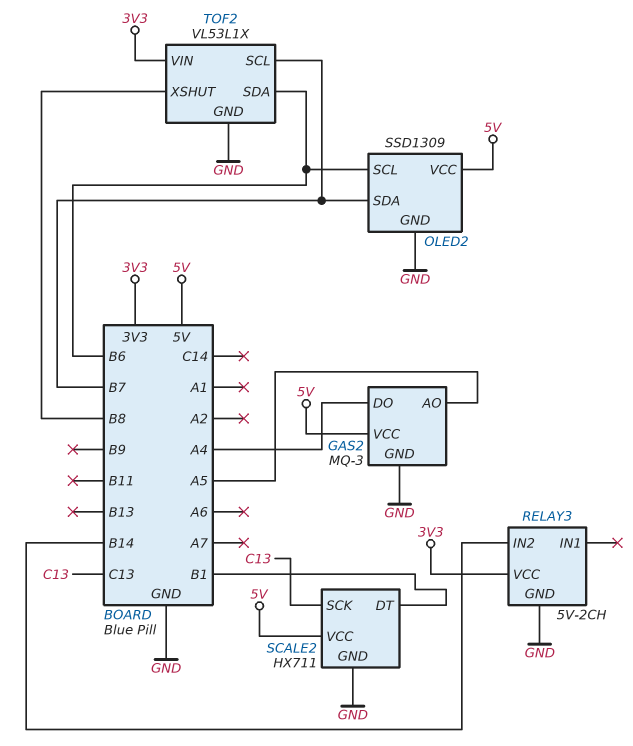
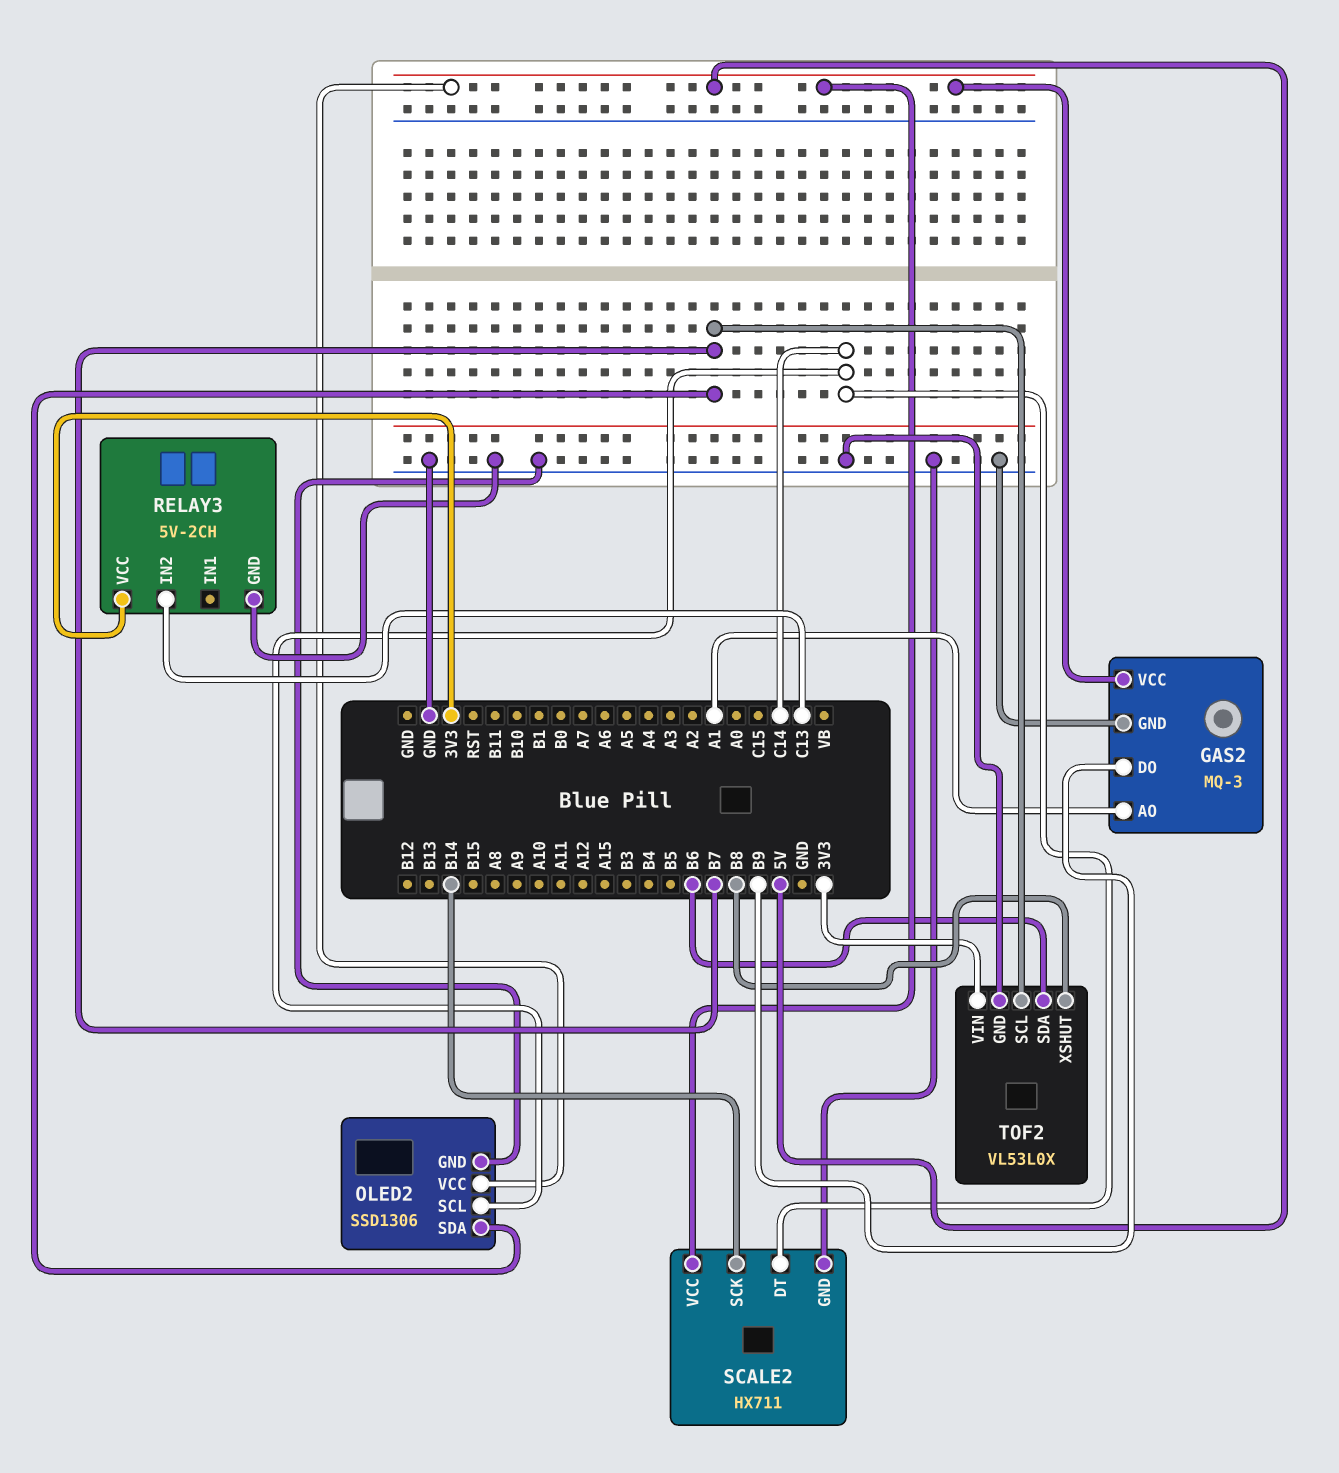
GAS2 pin AO: A5 -> A1
GAS2 pin DO: A4 -> B9
OLED2: SSD1309 -> SSD1306
OLED2 pin SCL: B6 -> C14
RELAY3 pin IN2: B14 -> C13
SCALE2 pin DT: B1 -> C14
SCALE2 pin SCK: C13 -> B14
TOF2: VL53L1X -> VL53L0X

